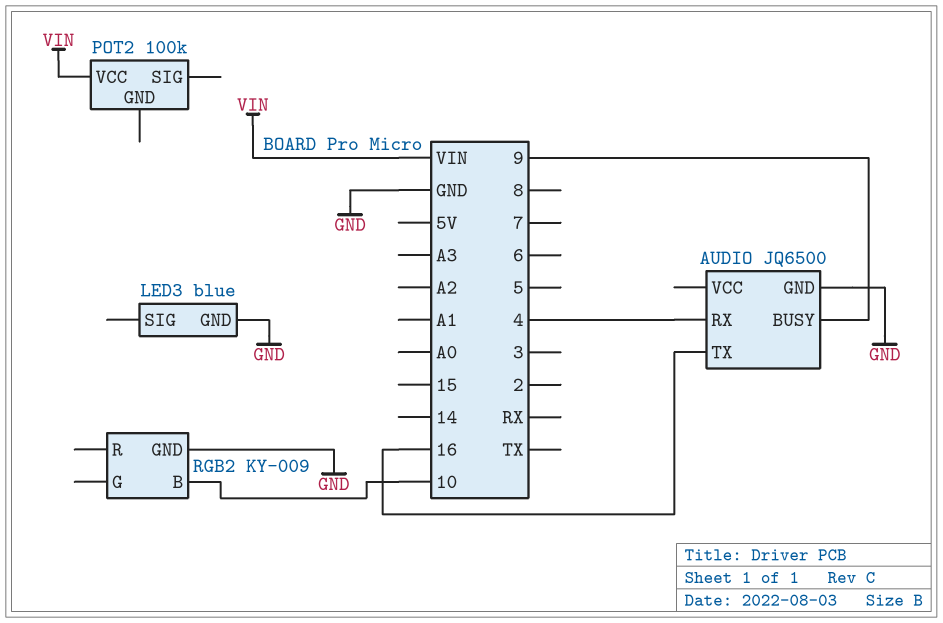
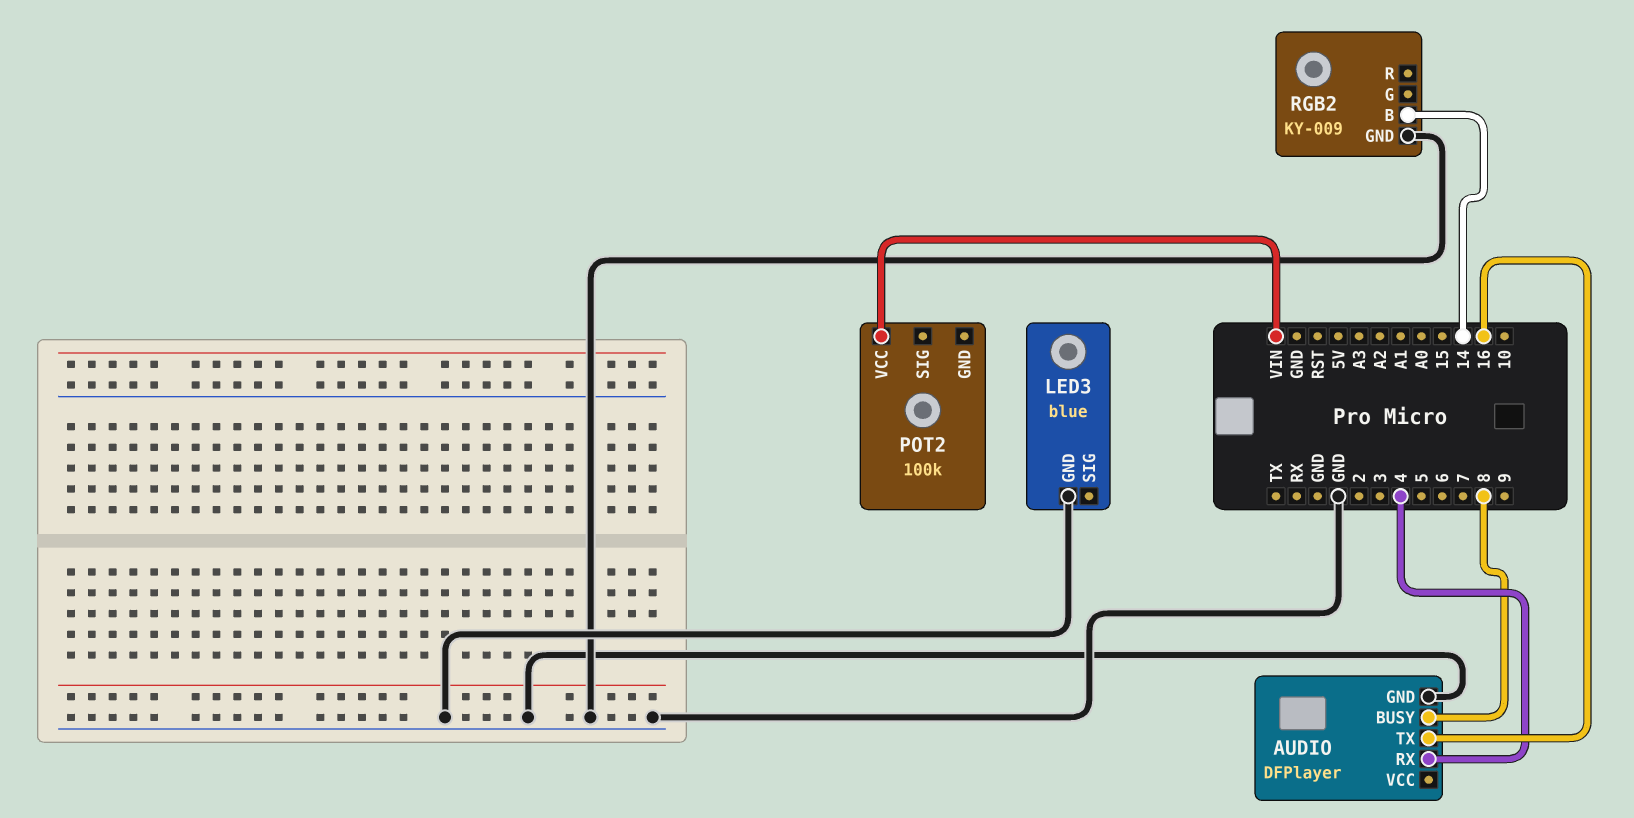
AUDIO: JQ6500 -> DFPlayer
AUDIO pin BUSY: 9 -> 8
RGB2 pin B: 10 -> 14

